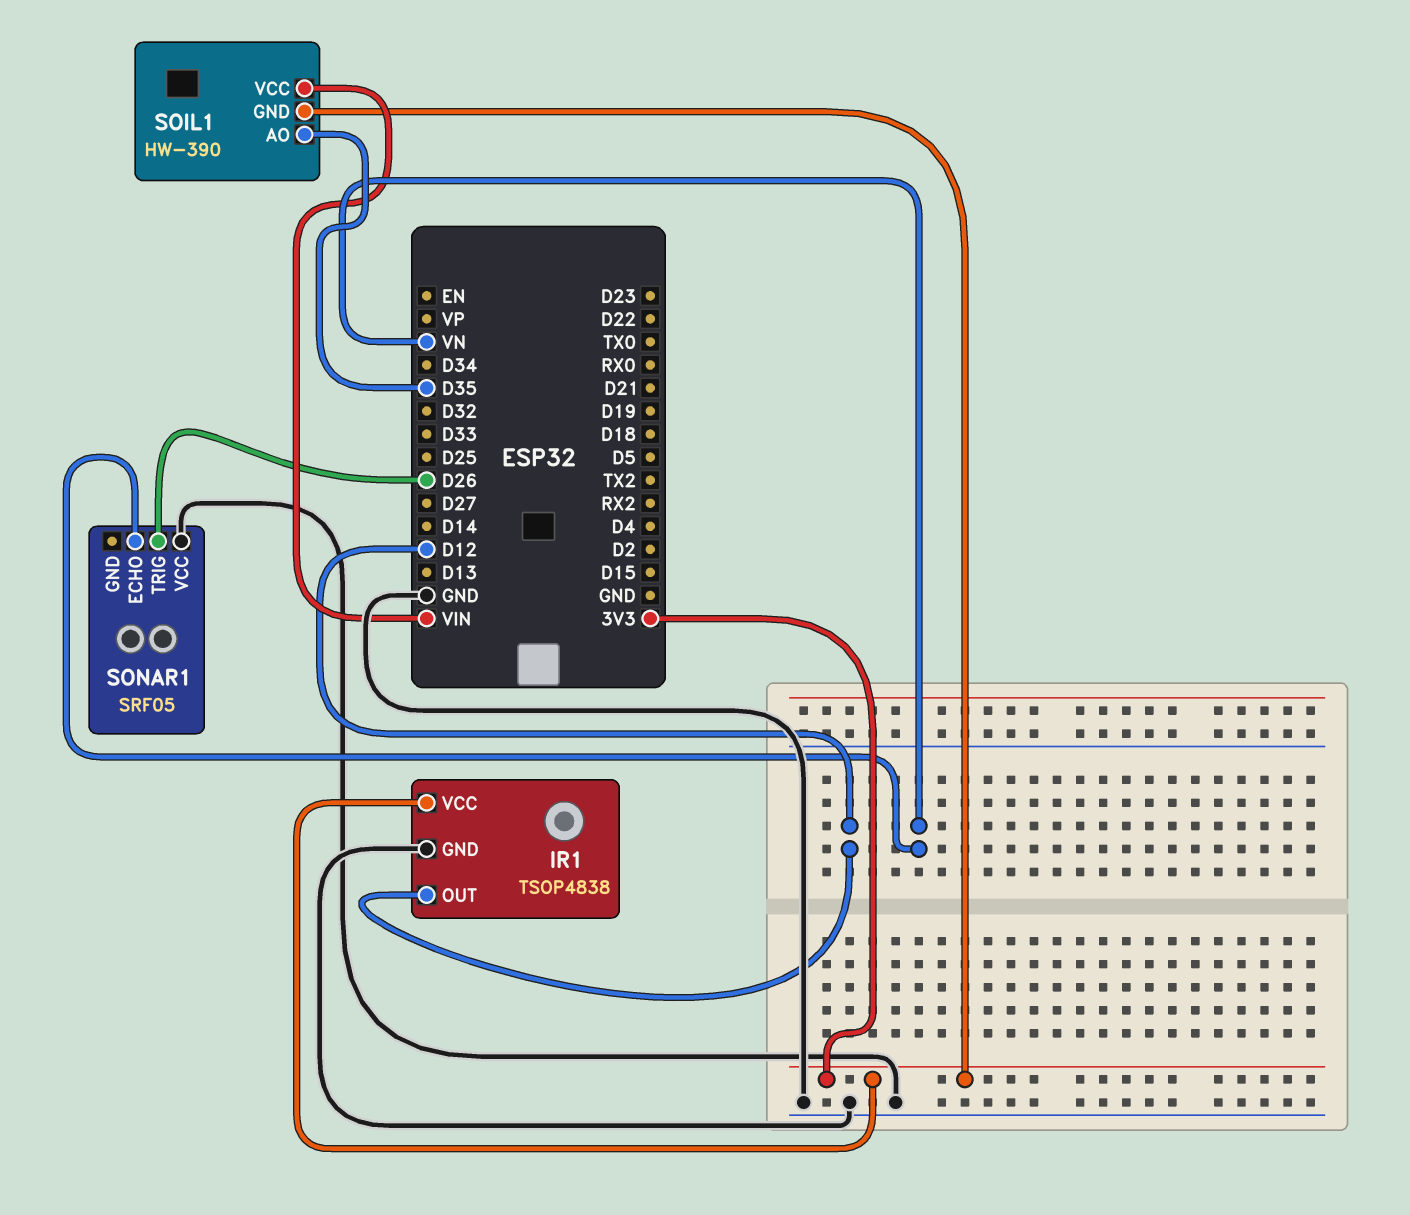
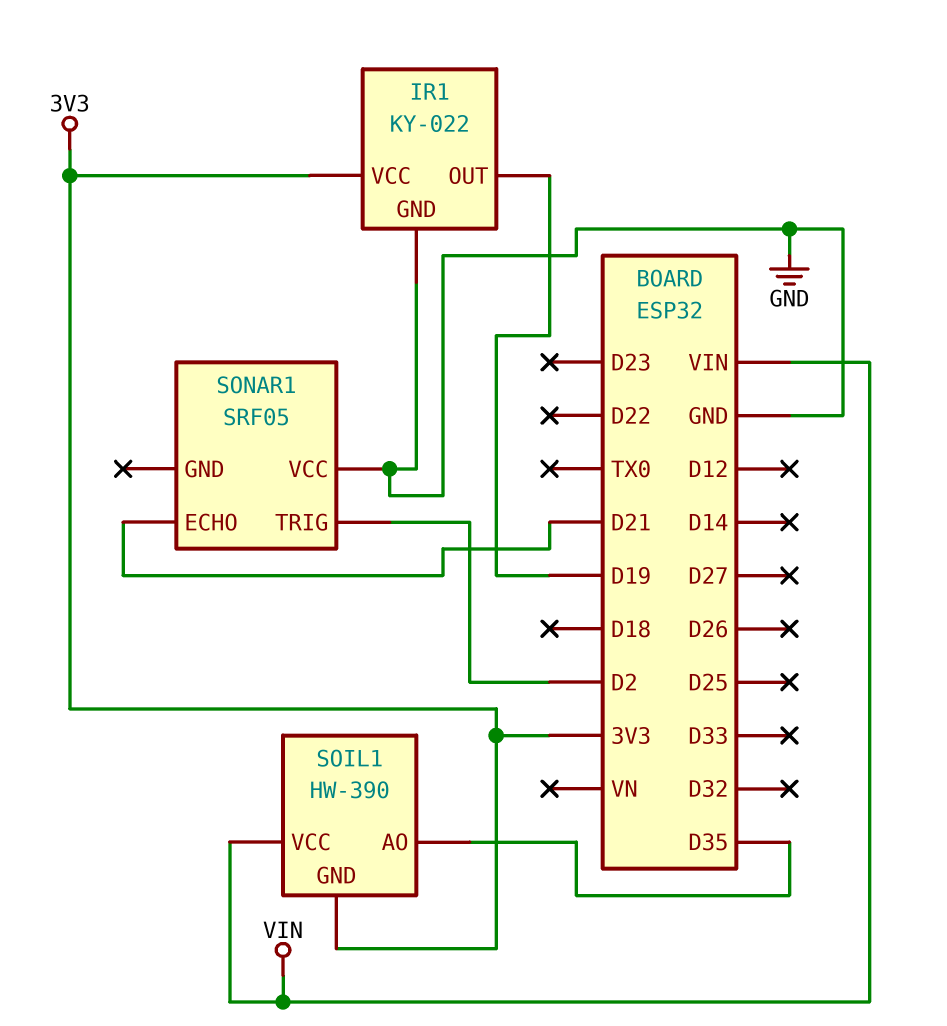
IR1: TSOP4838 -> KY-022
IR1 pin OUT: D12 -> D19
SONAR1 pin ECHO: VN -> D21
SONAR1 pin TRIG: D26 -> D2

